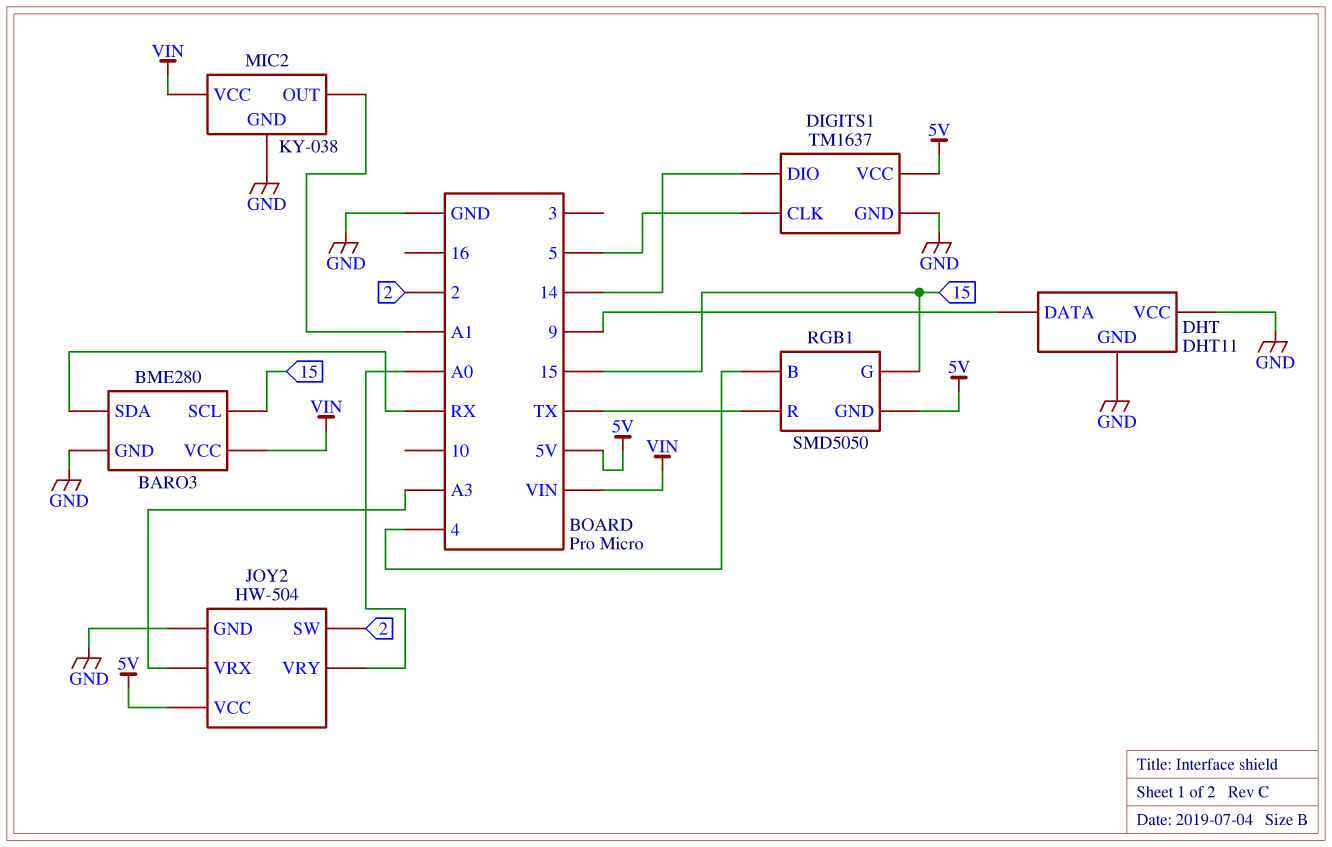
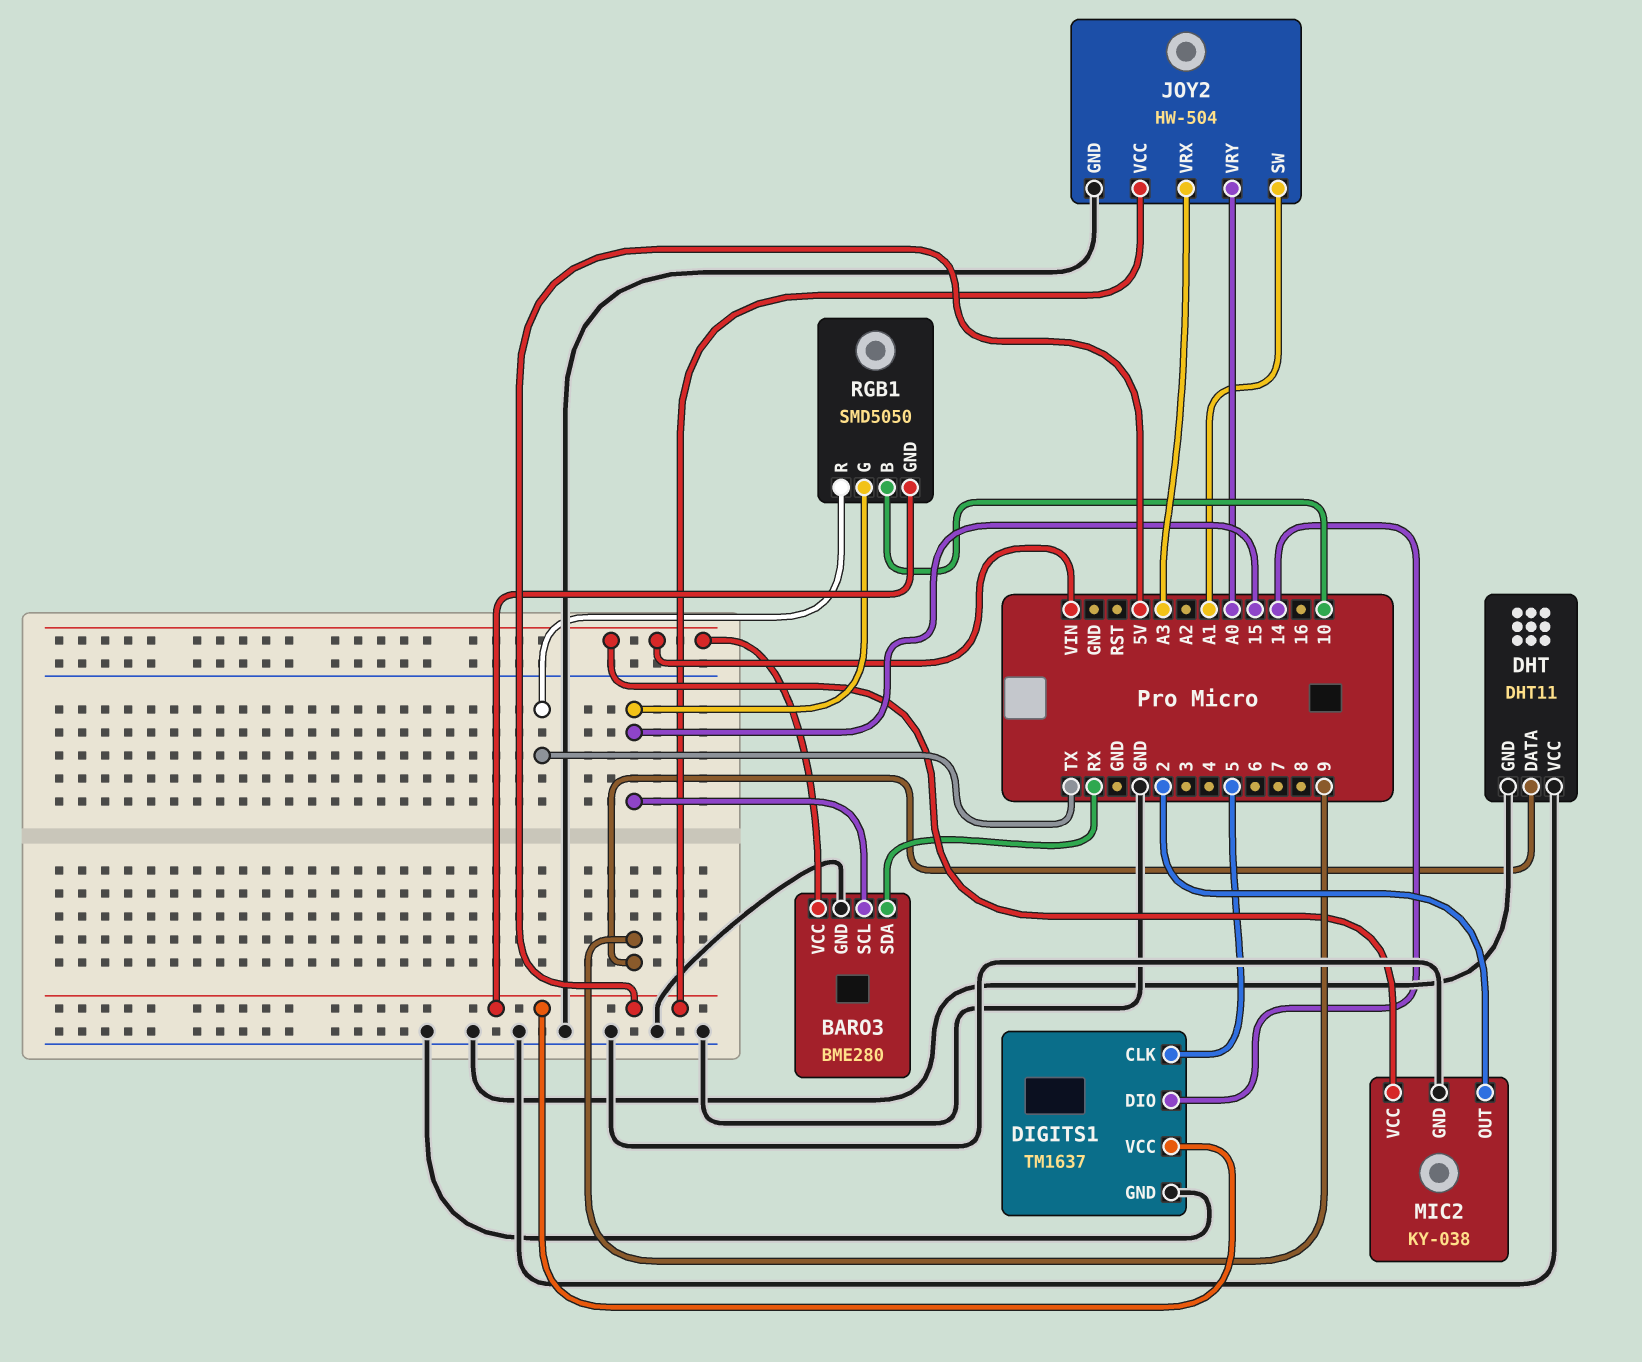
JOY2 pin SW: 2 -> A1
MIC2 pin OUT: A1 -> 2
RGB1 pin B: 4 -> 10

